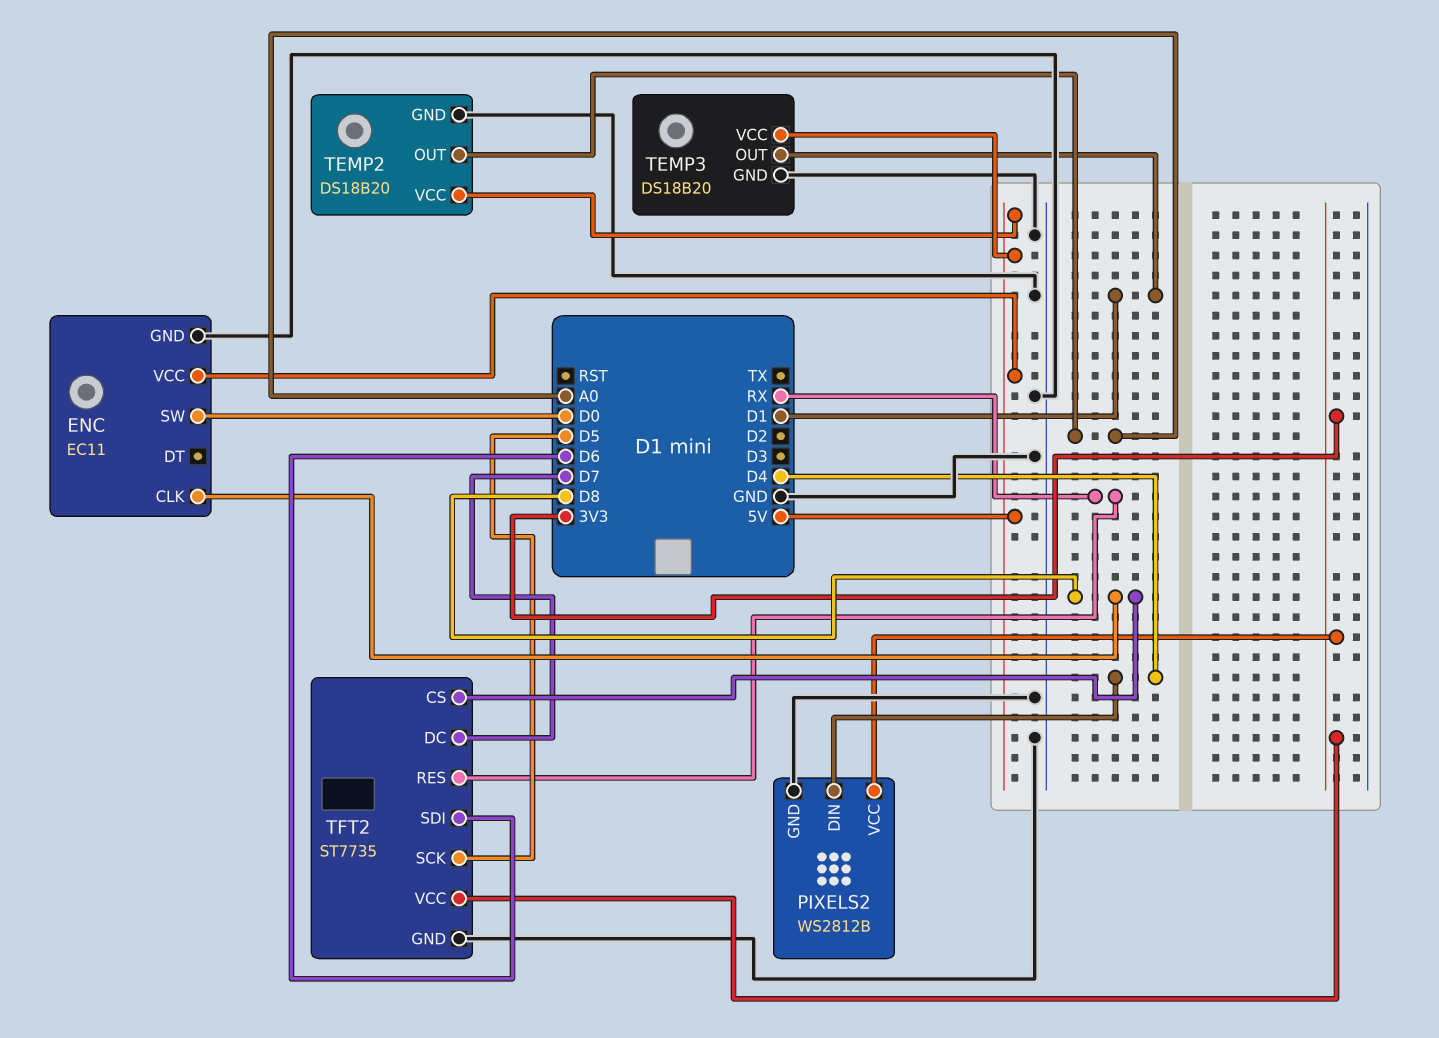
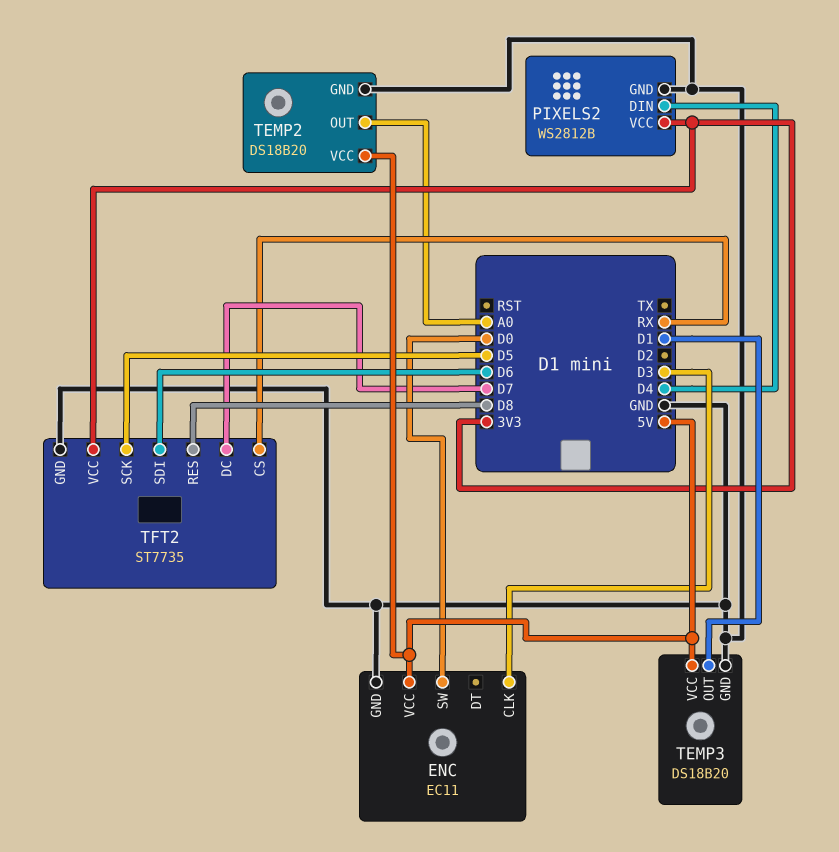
ENC pin CLK: D8 -> D3
TFT2 pin CS: D8 -> RX
TFT2 pin RES: RX -> D8

